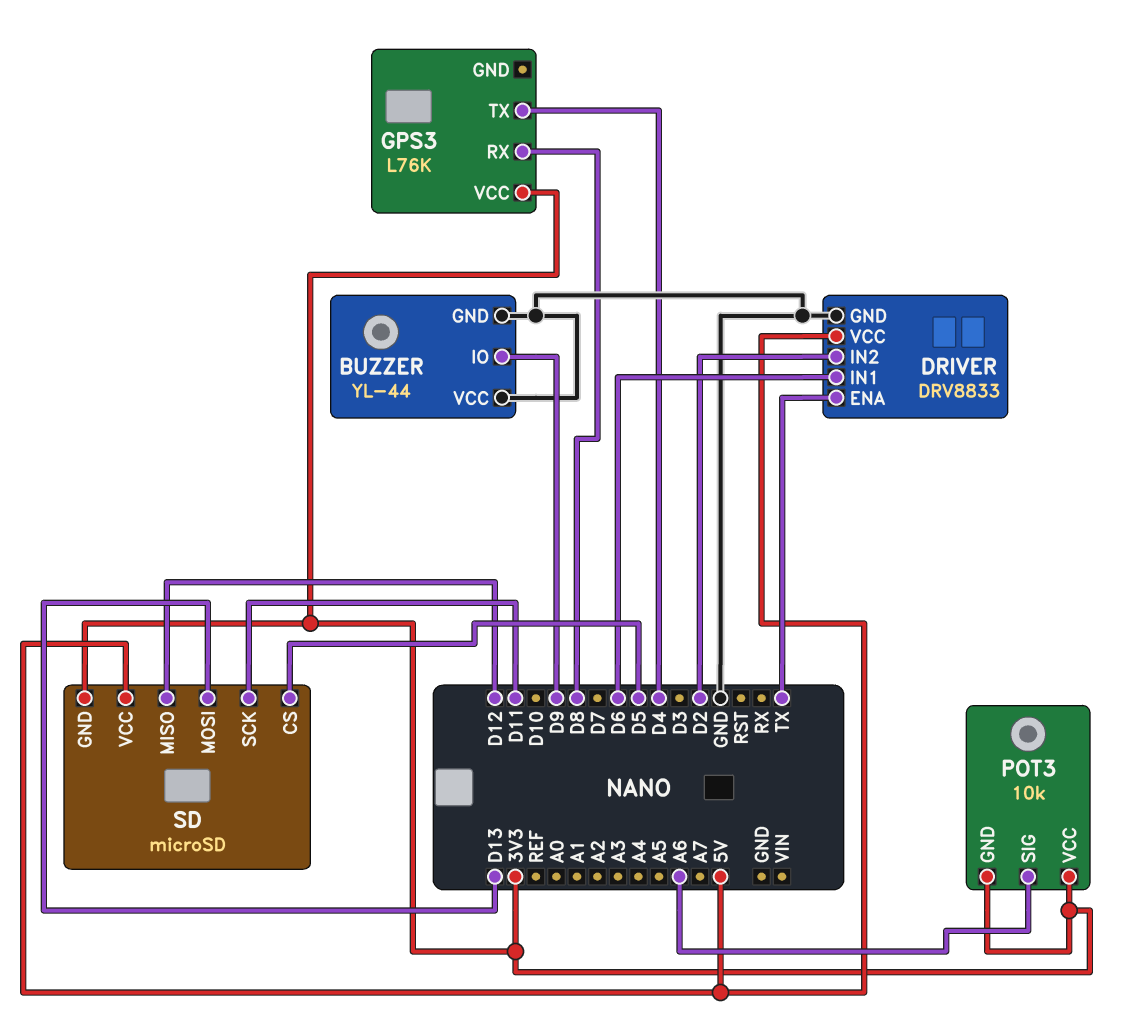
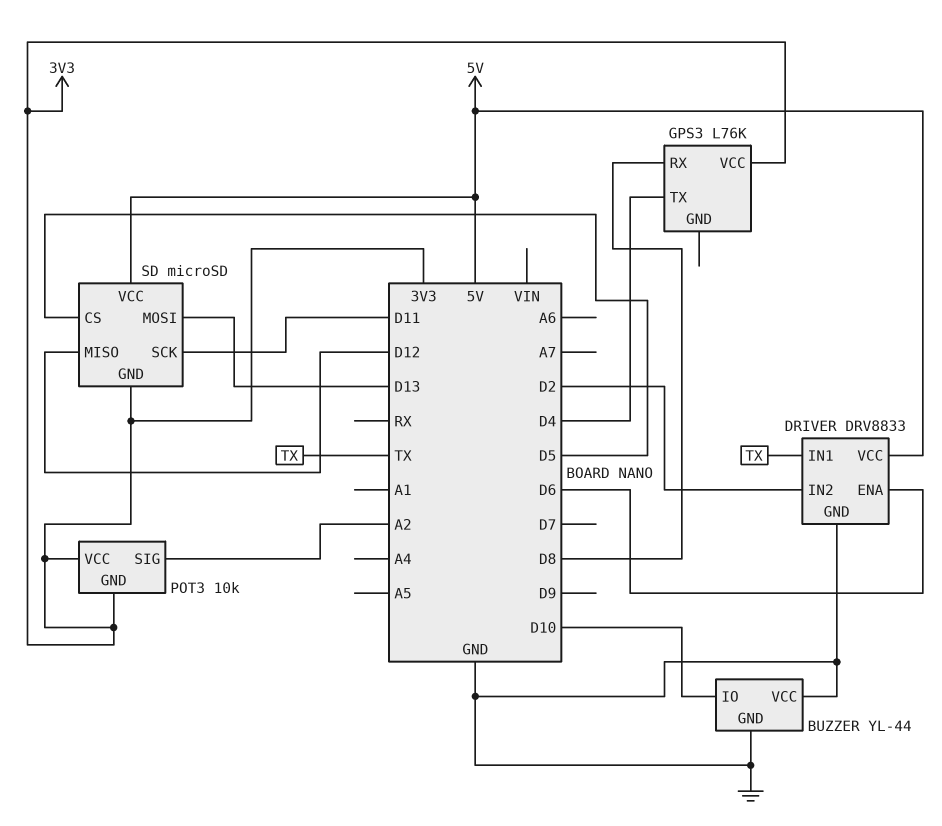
BUZZER pin IO: D9 -> D10
DRIVER pin ENA: TX -> D6
DRIVER pin IN1: D6 -> TX
POT3 pin SIG: A6 -> A2

